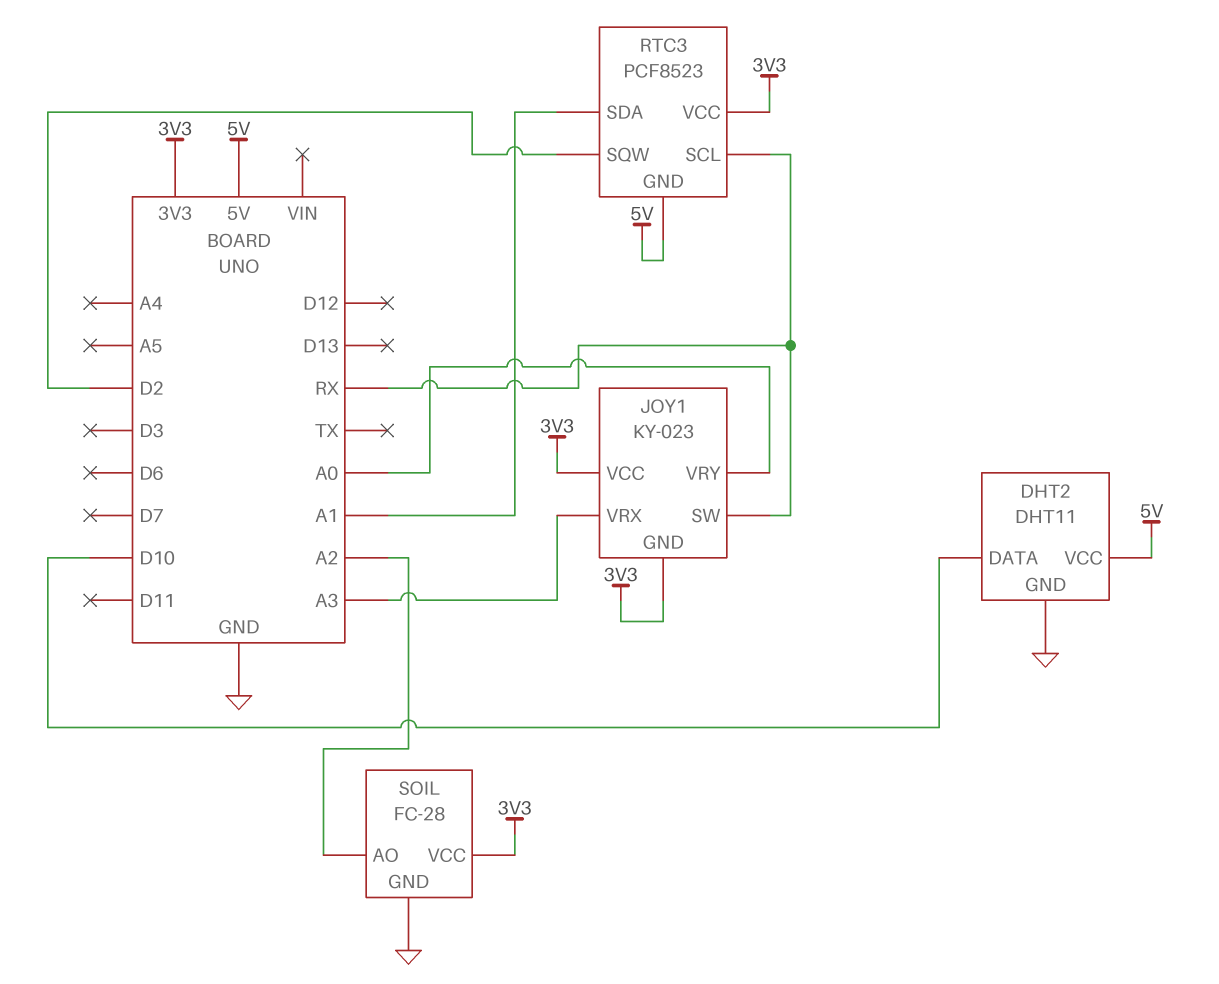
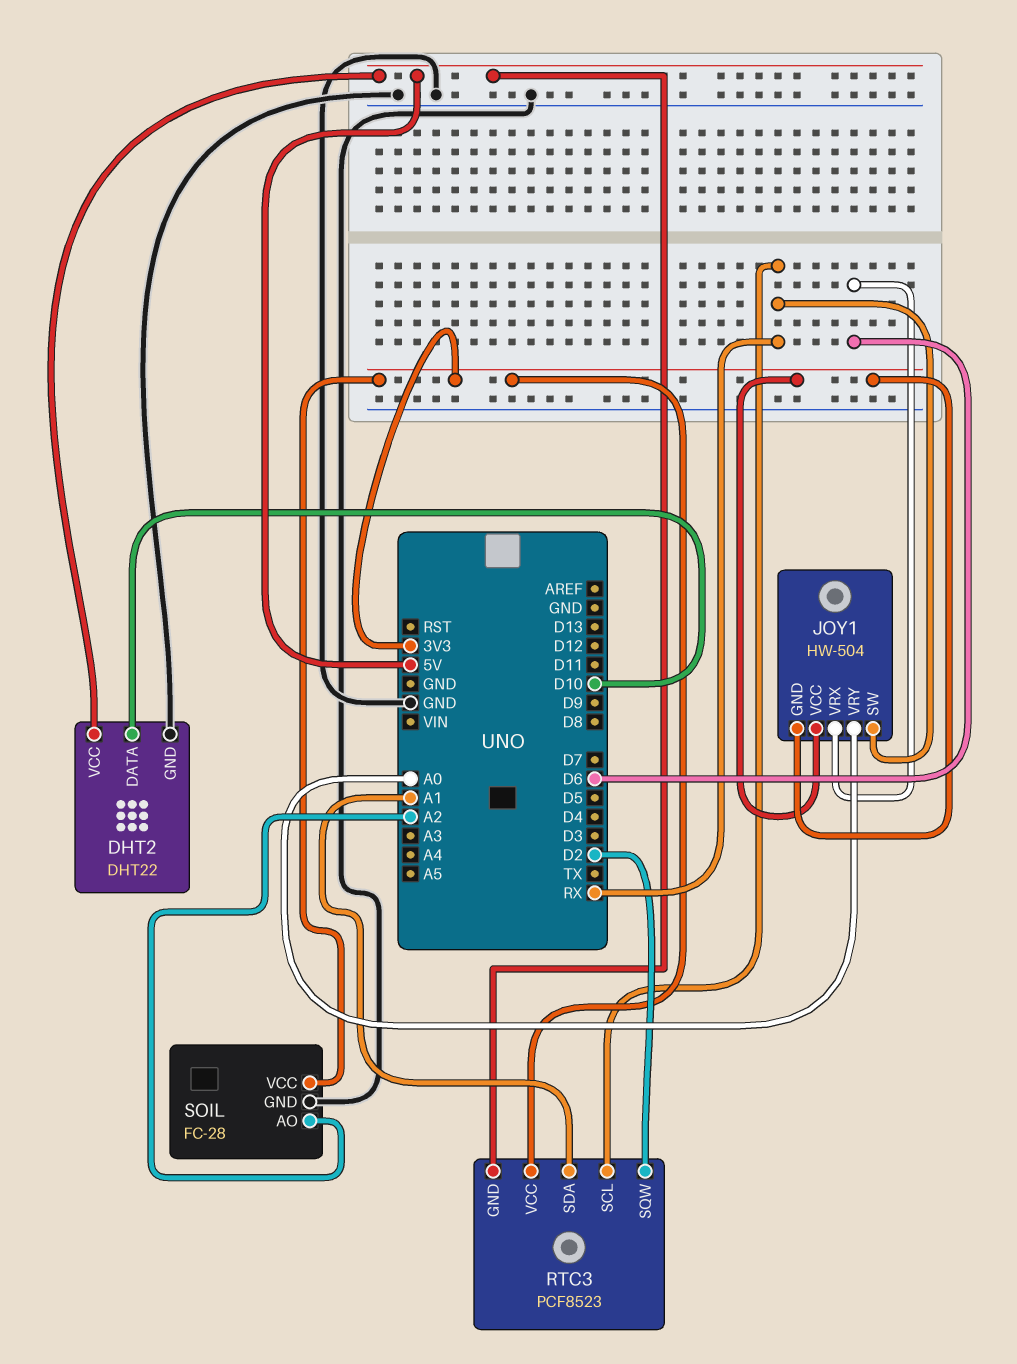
DHT2: DHT11 -> DHT22
JOY1: KY-023 -> HW-504
JOY1 pin VRX: A3 -> D6

